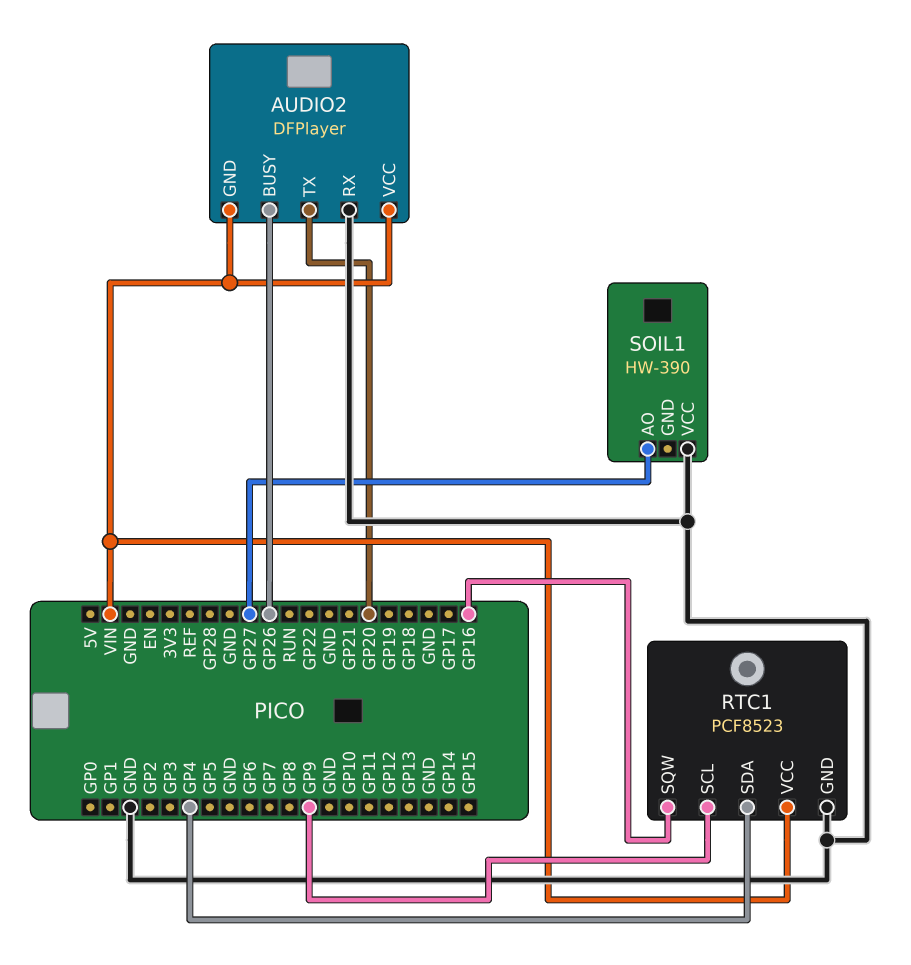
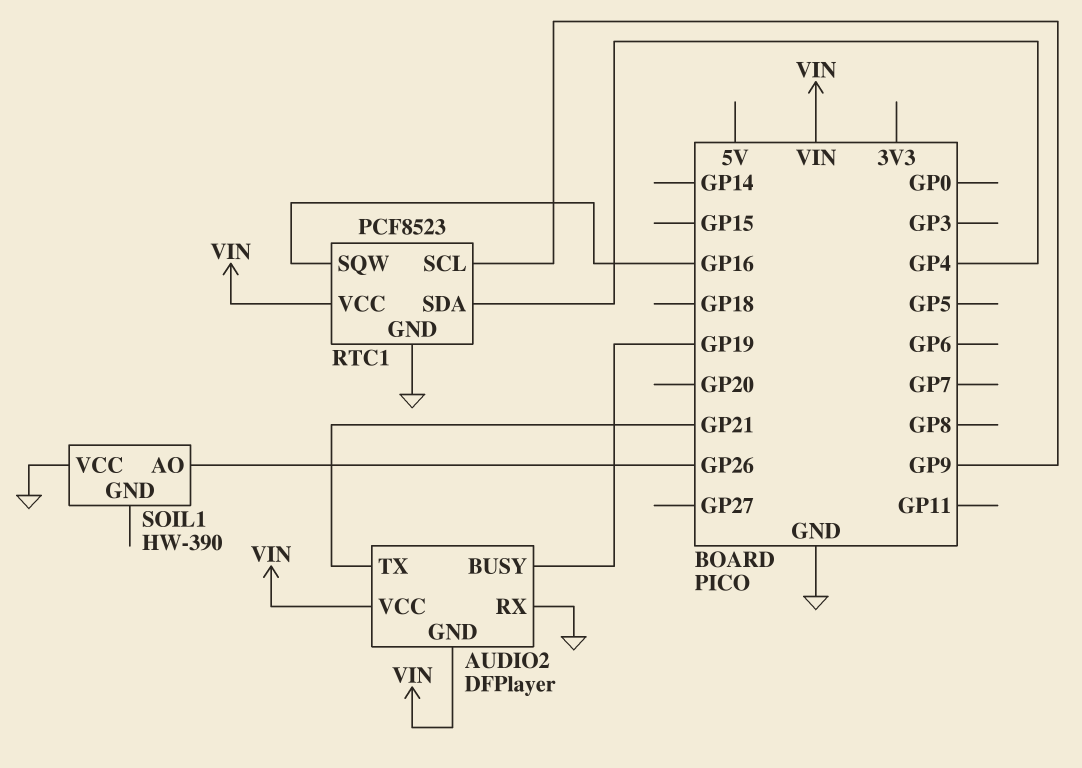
AUDIO2 pin BUSY: GP26 -> GP19
AUDIO2 pin TX: GP20 -> GP21
SOIL1 pin AO: GP27 -> GP26

